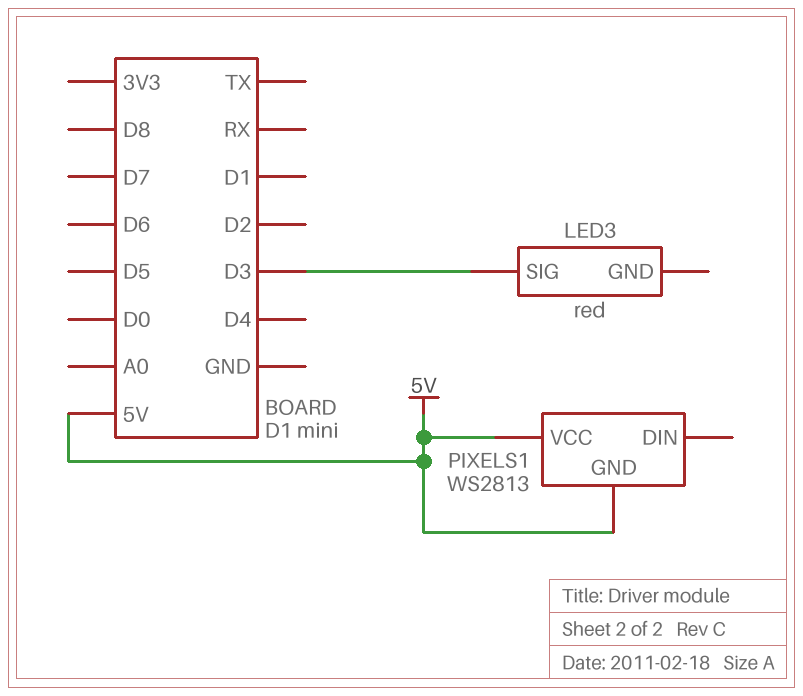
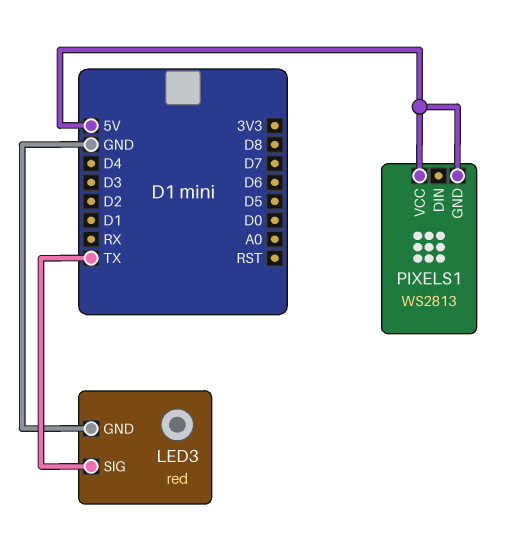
LED3 pin GND: none -> GND
LED3 pin SIG: D3 -> TX

